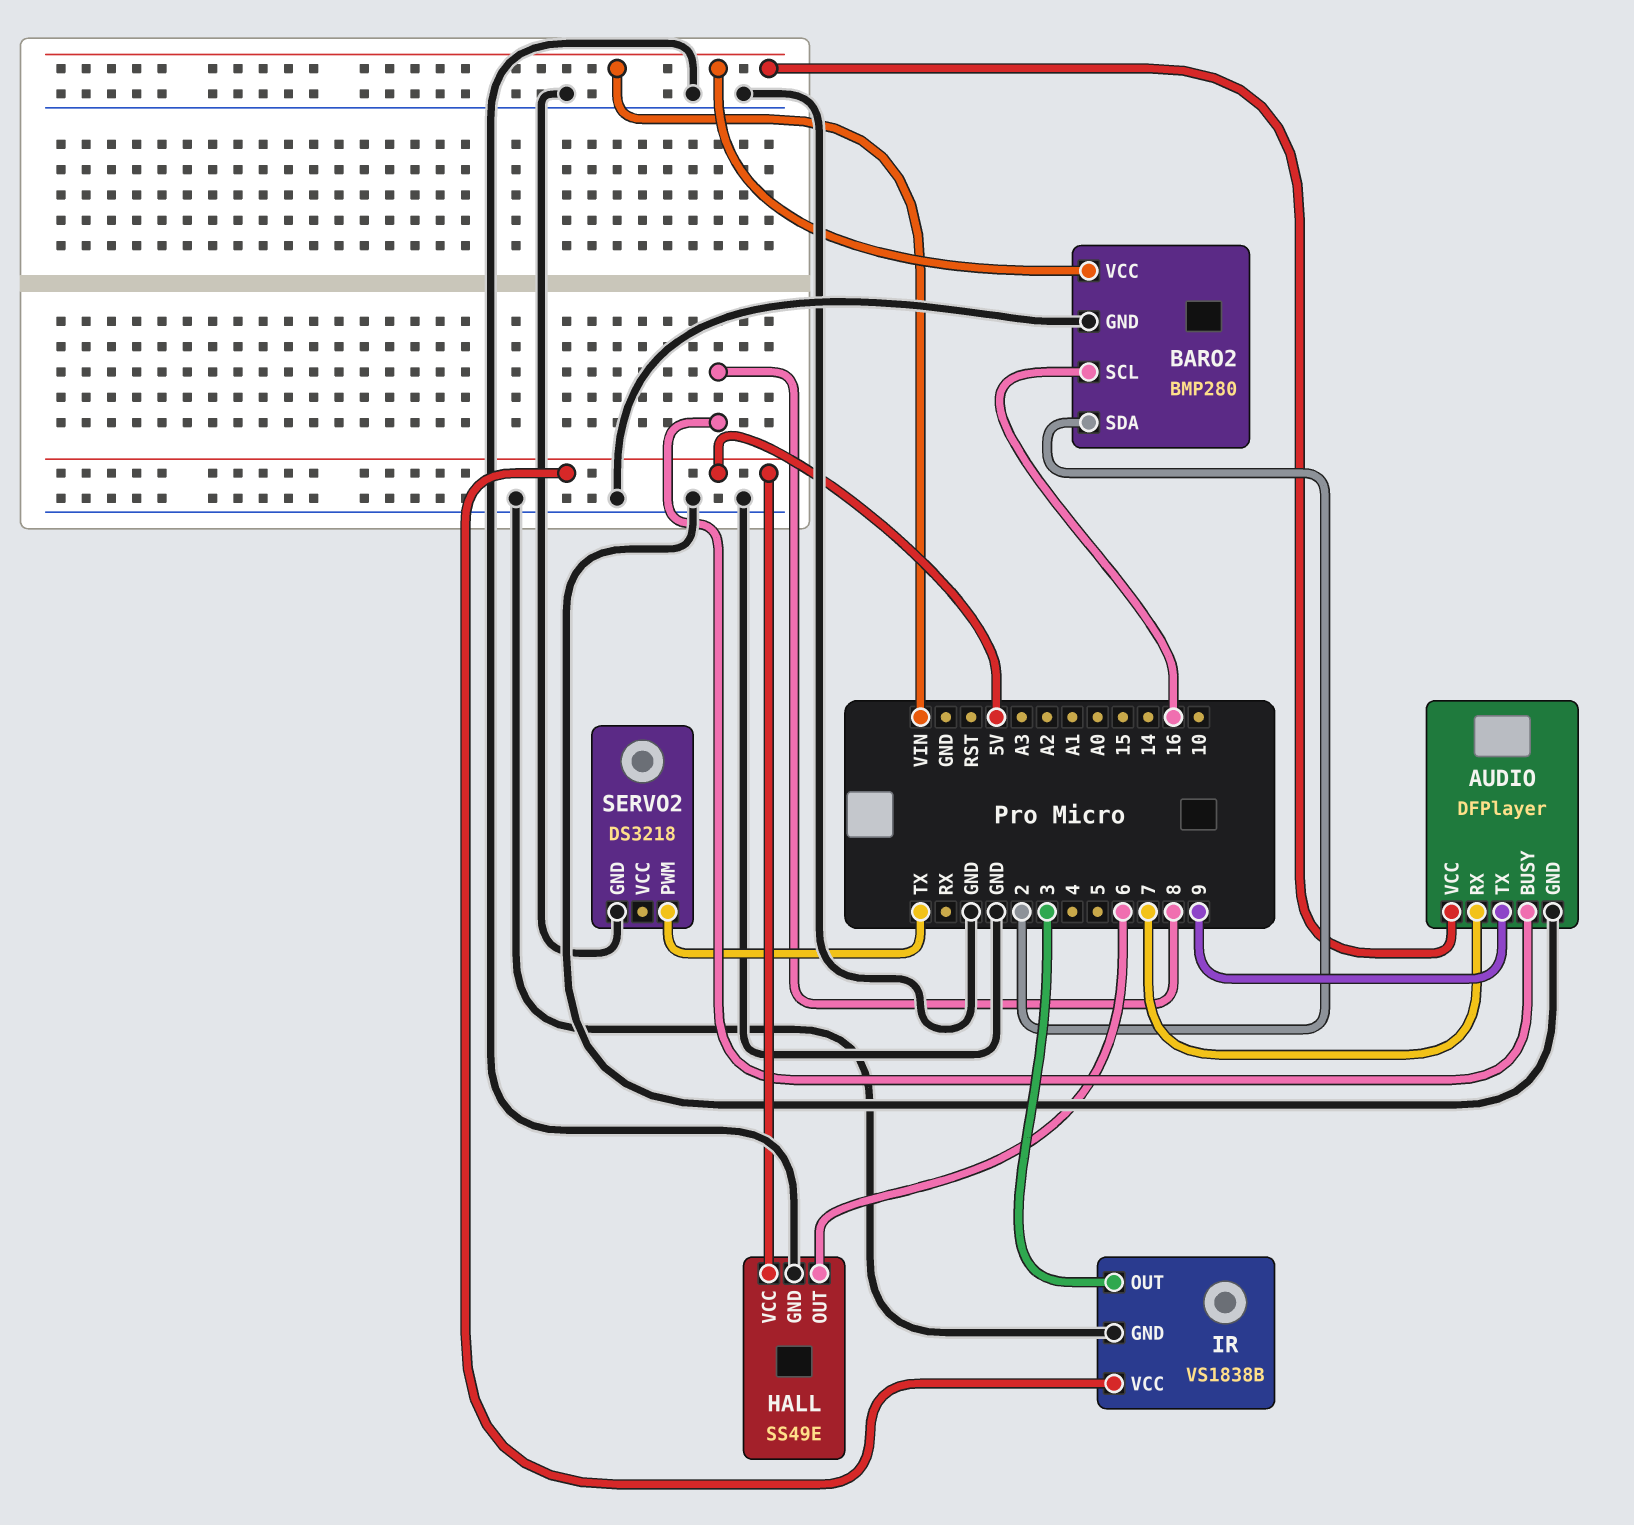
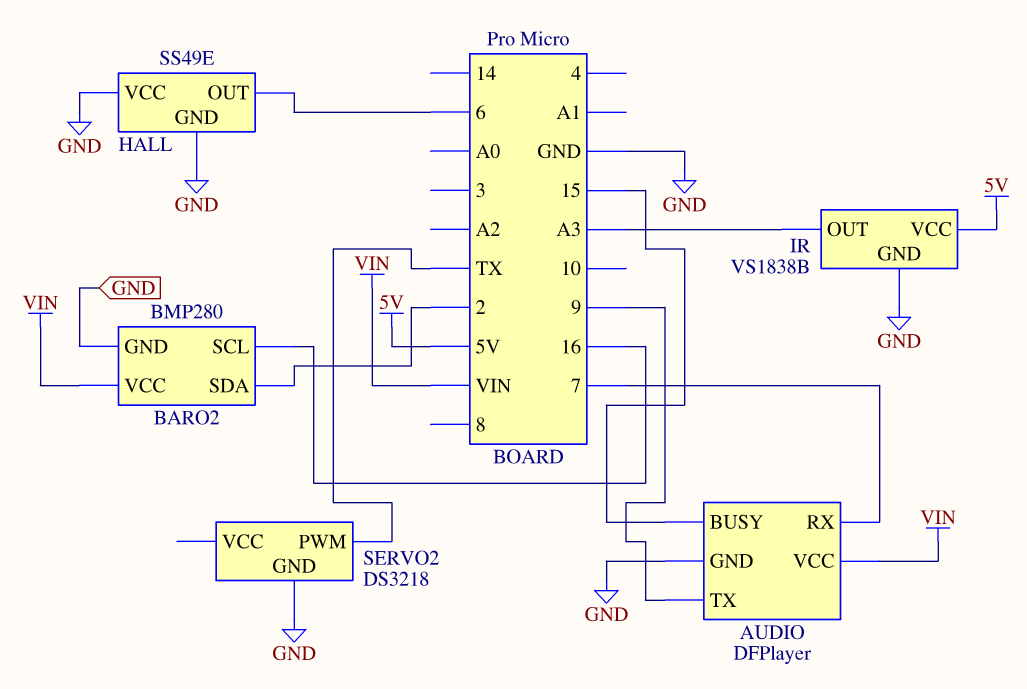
AUDIO pin BUSY: 8 -> 15
HALL pin VCC: 5V -> GND
IR pin OUT: 3 -> A3

